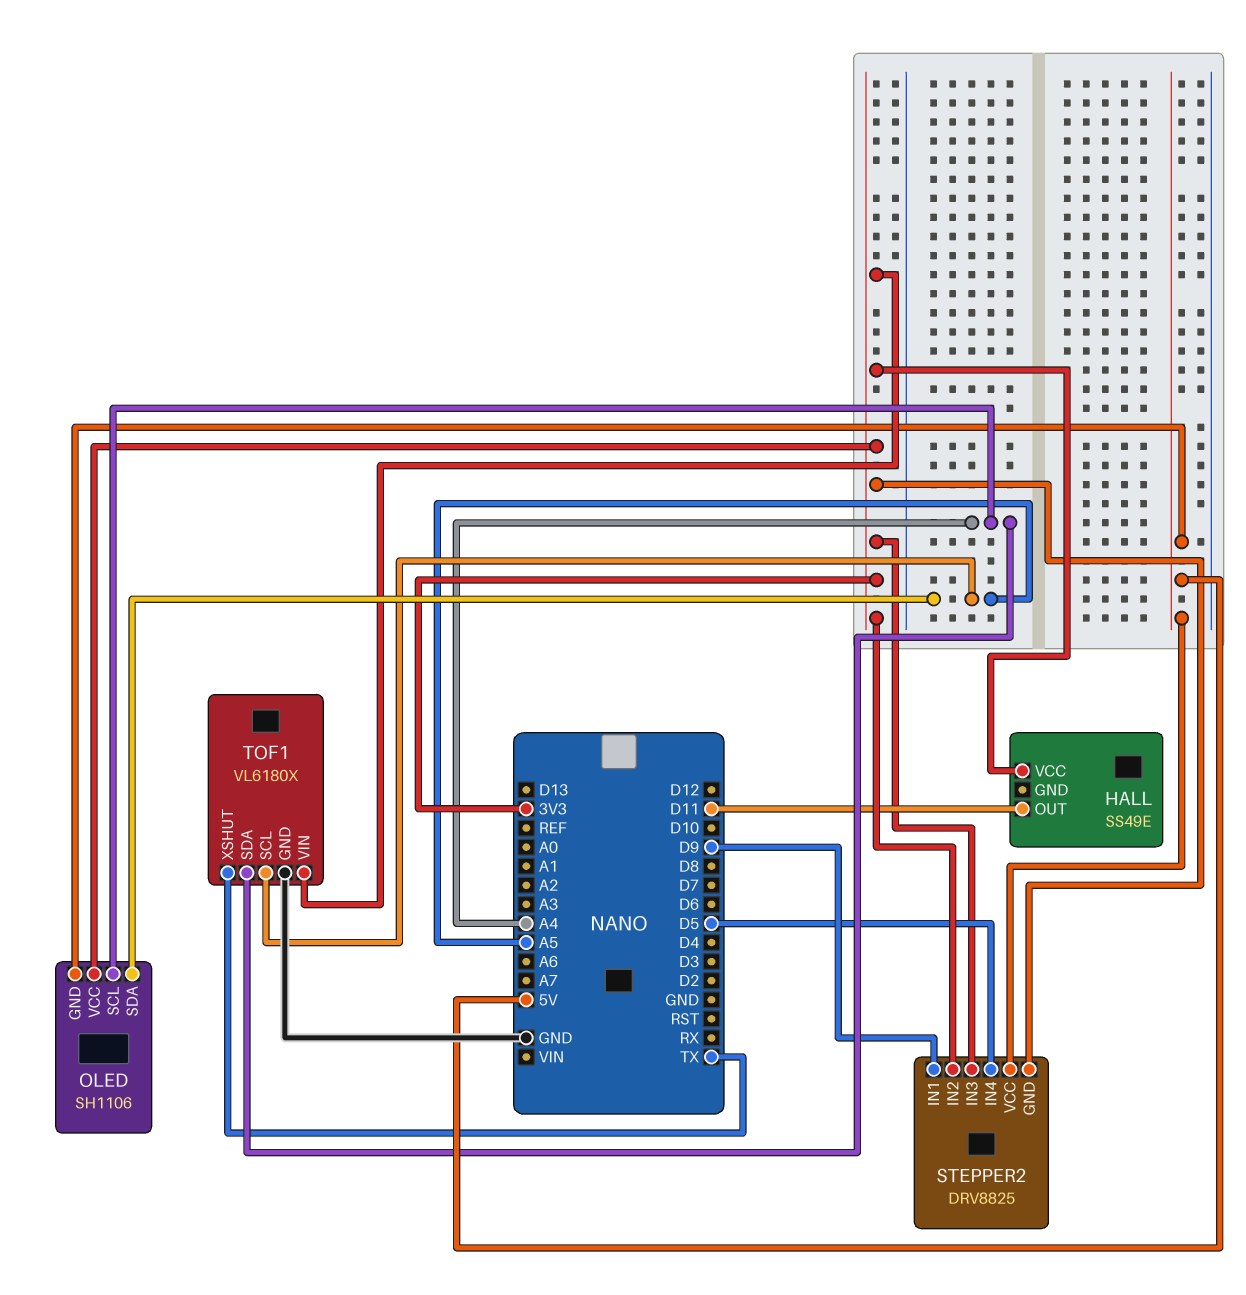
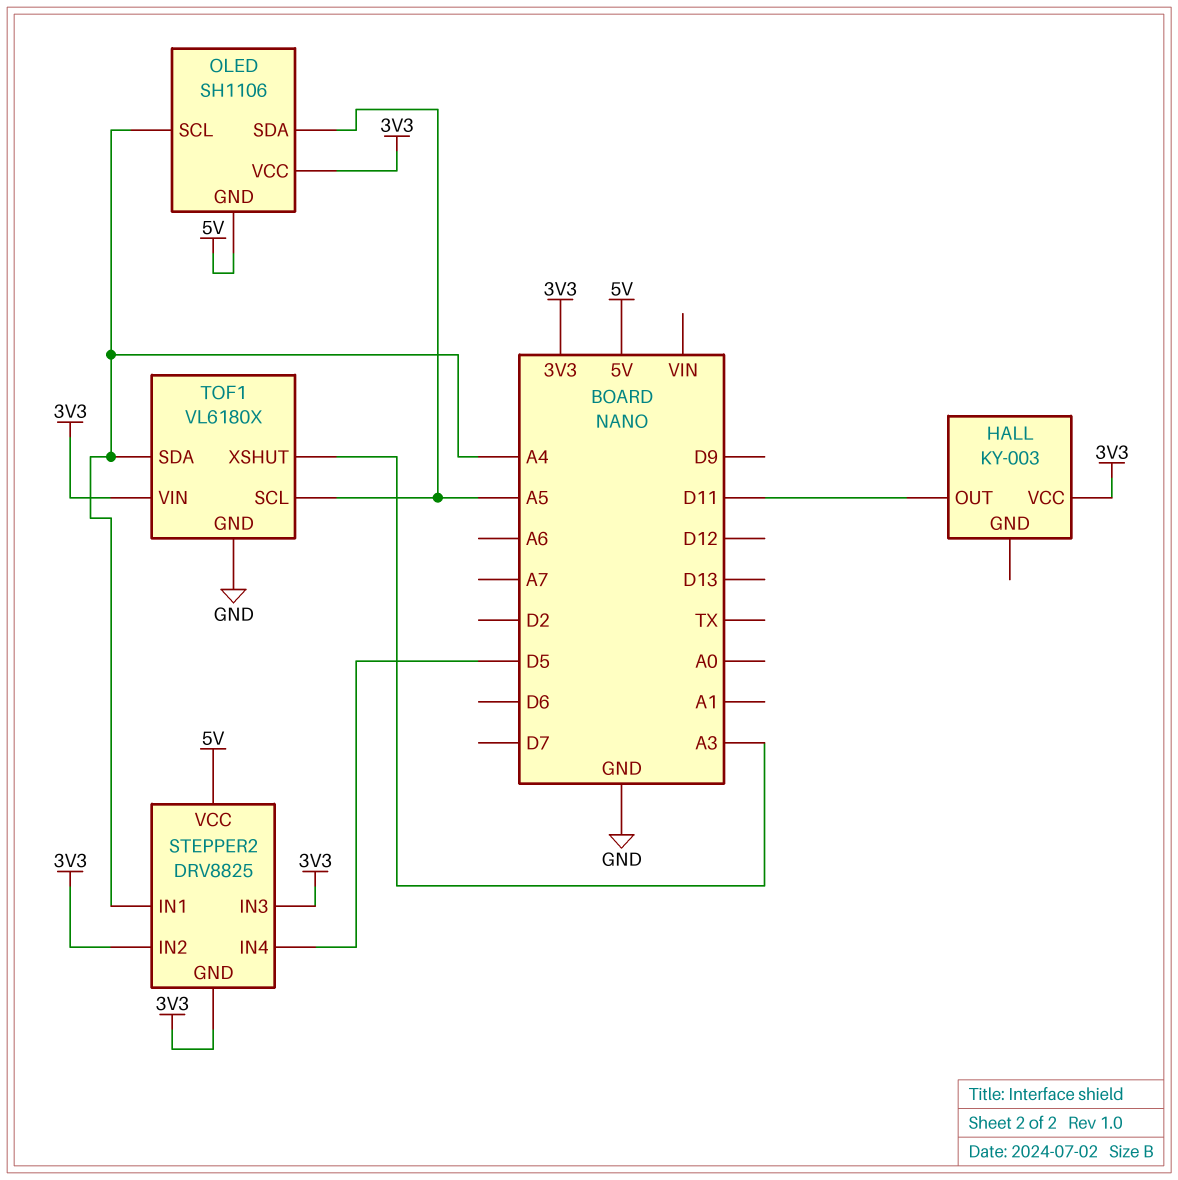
HALL: SS49E -> KY-003
STEPPER2 pin IN1: D9 -> A4
TOF1 pin XSHUT: TX -> A3

